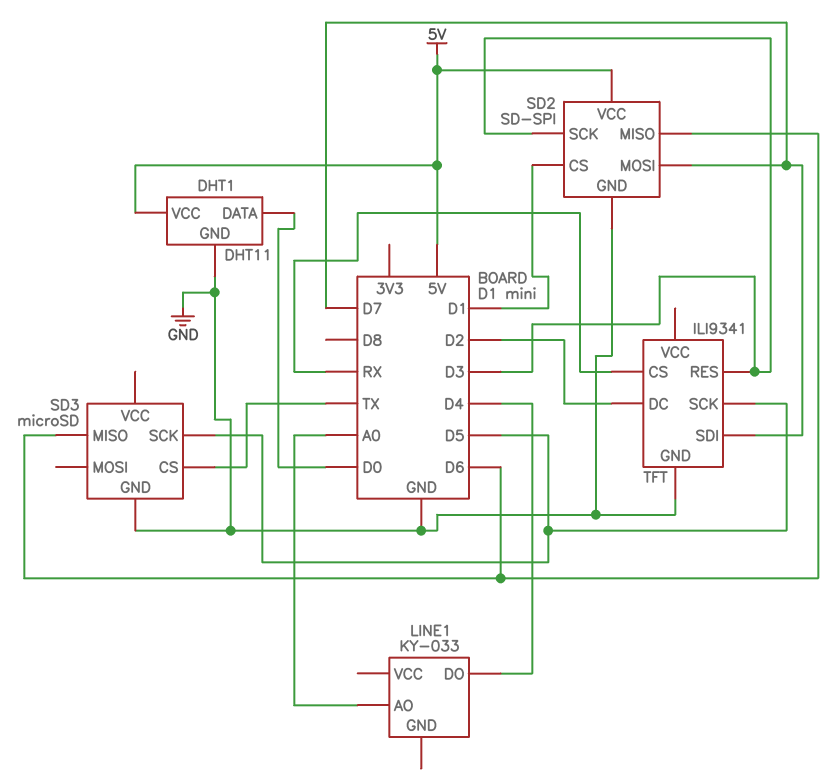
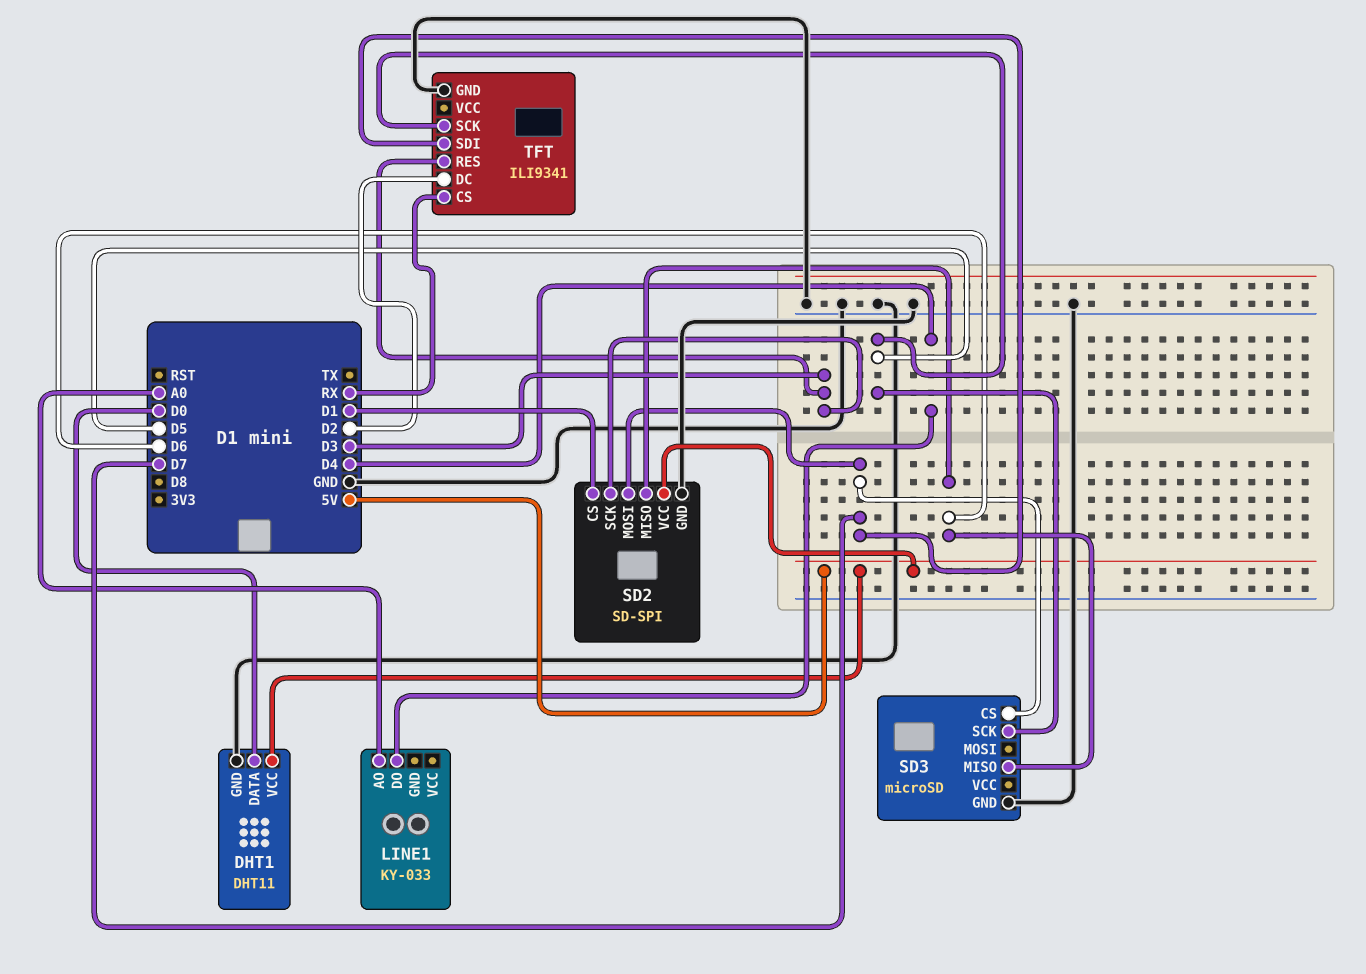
SD3 pin CS: TX -> D7

